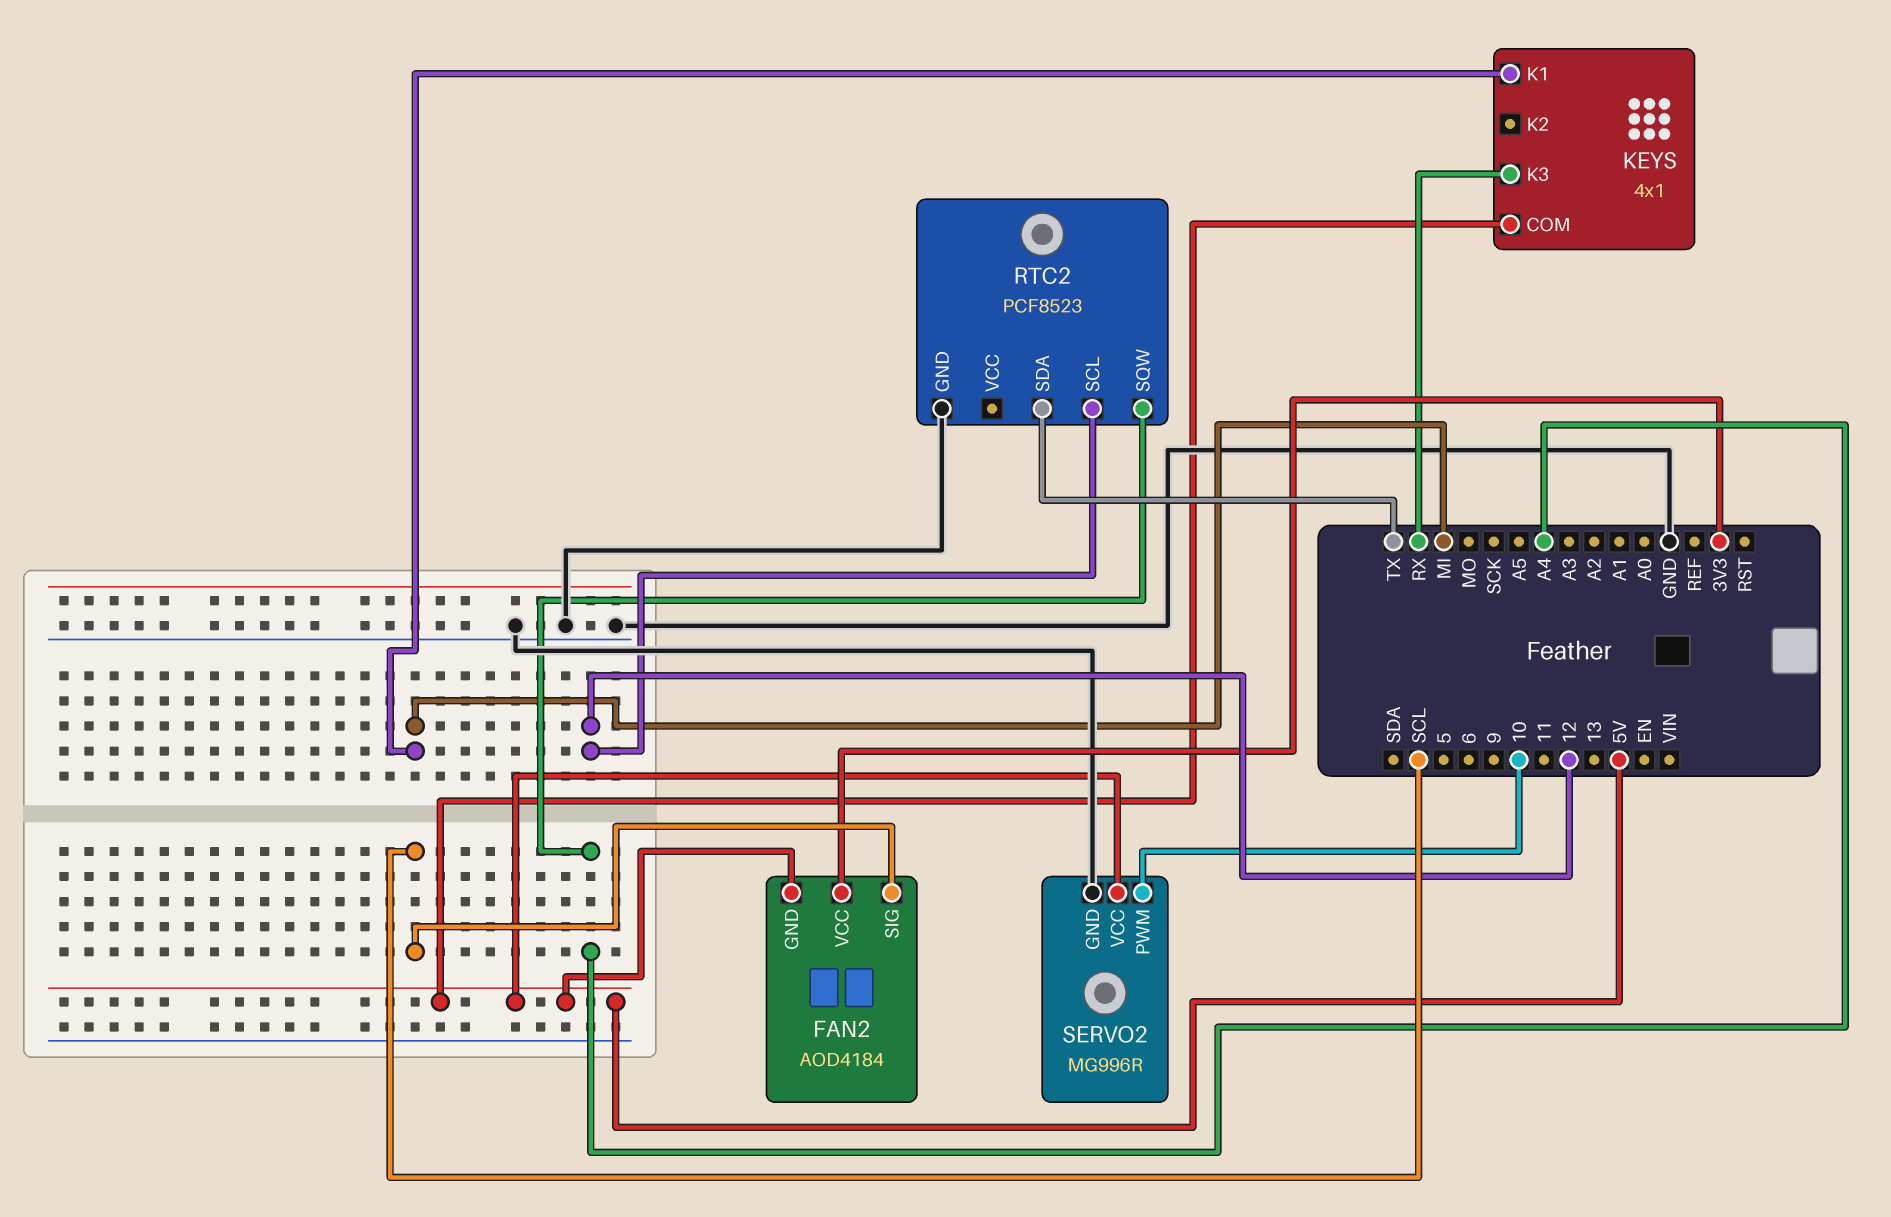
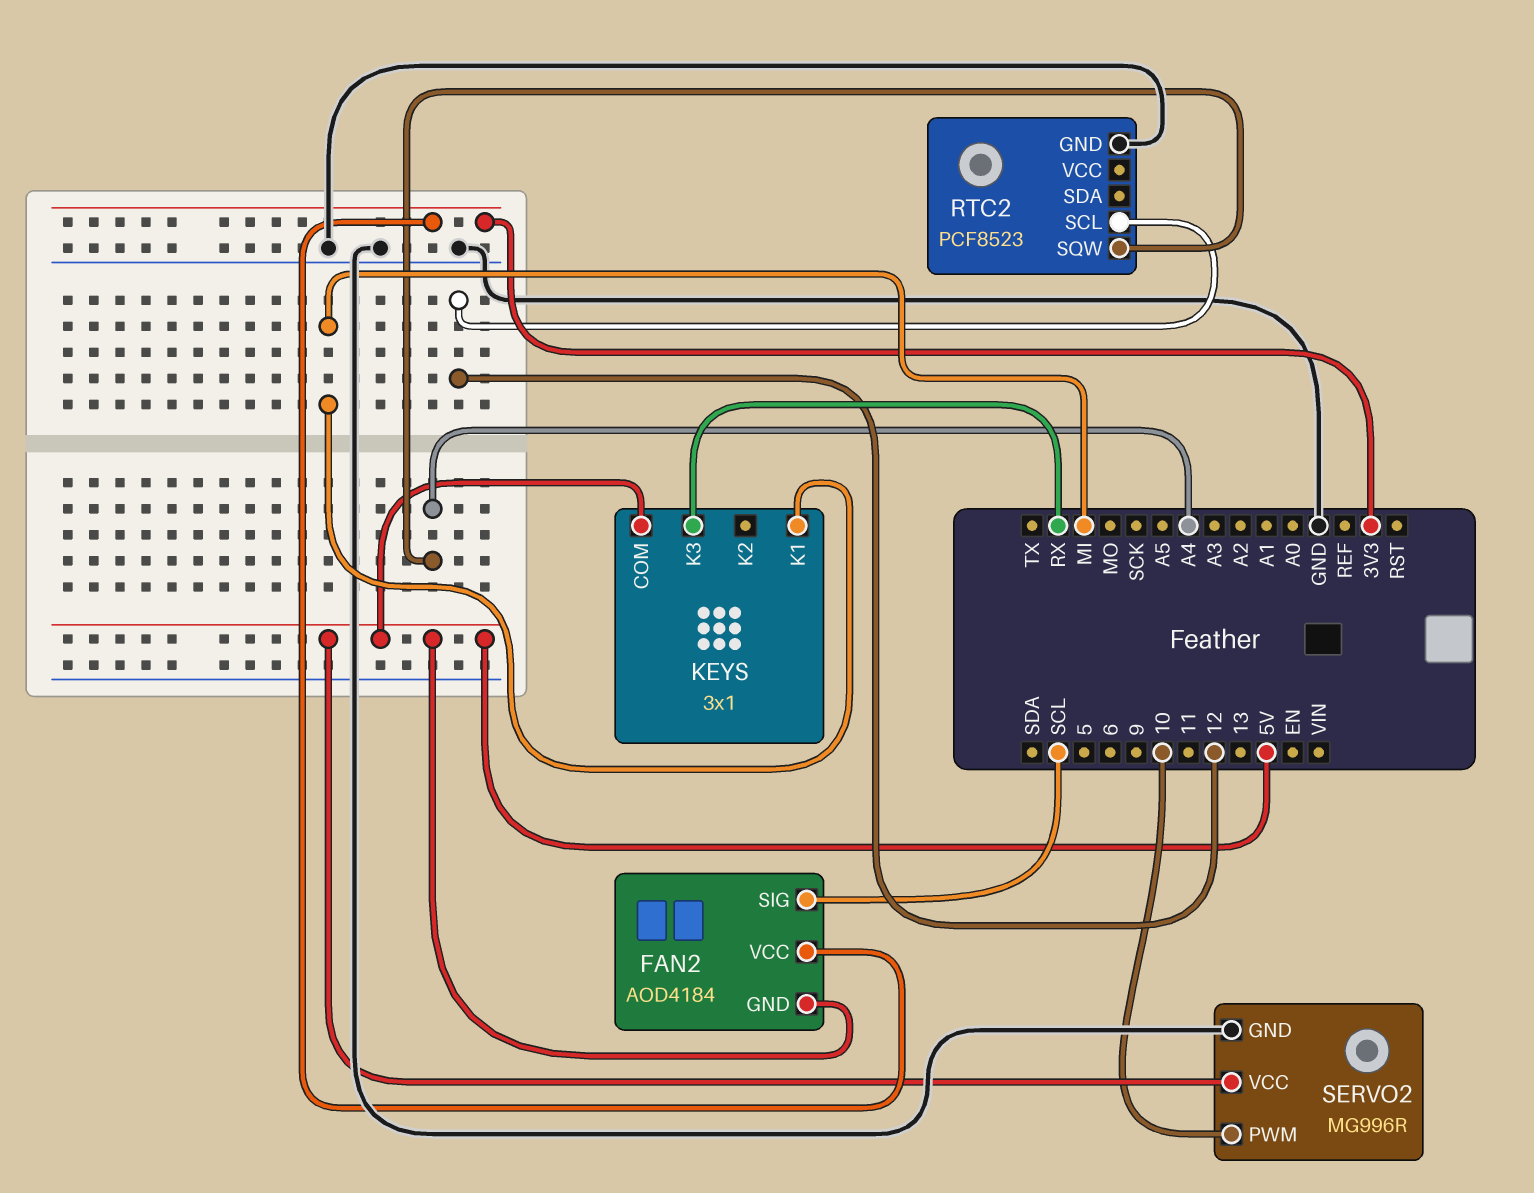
KEYS: 4x1 -> 3x1
RTC2 pin SDA: TX -> none

